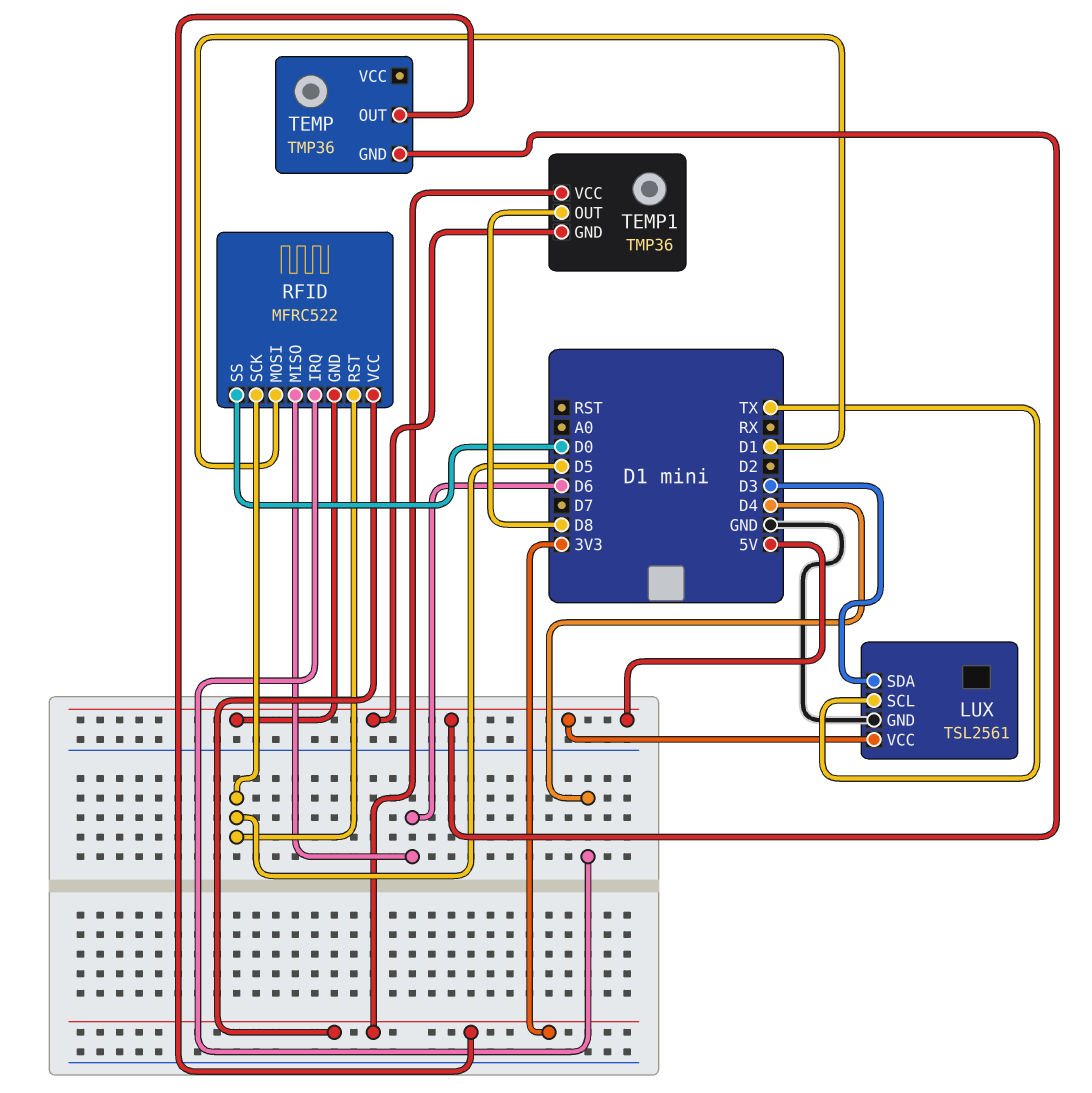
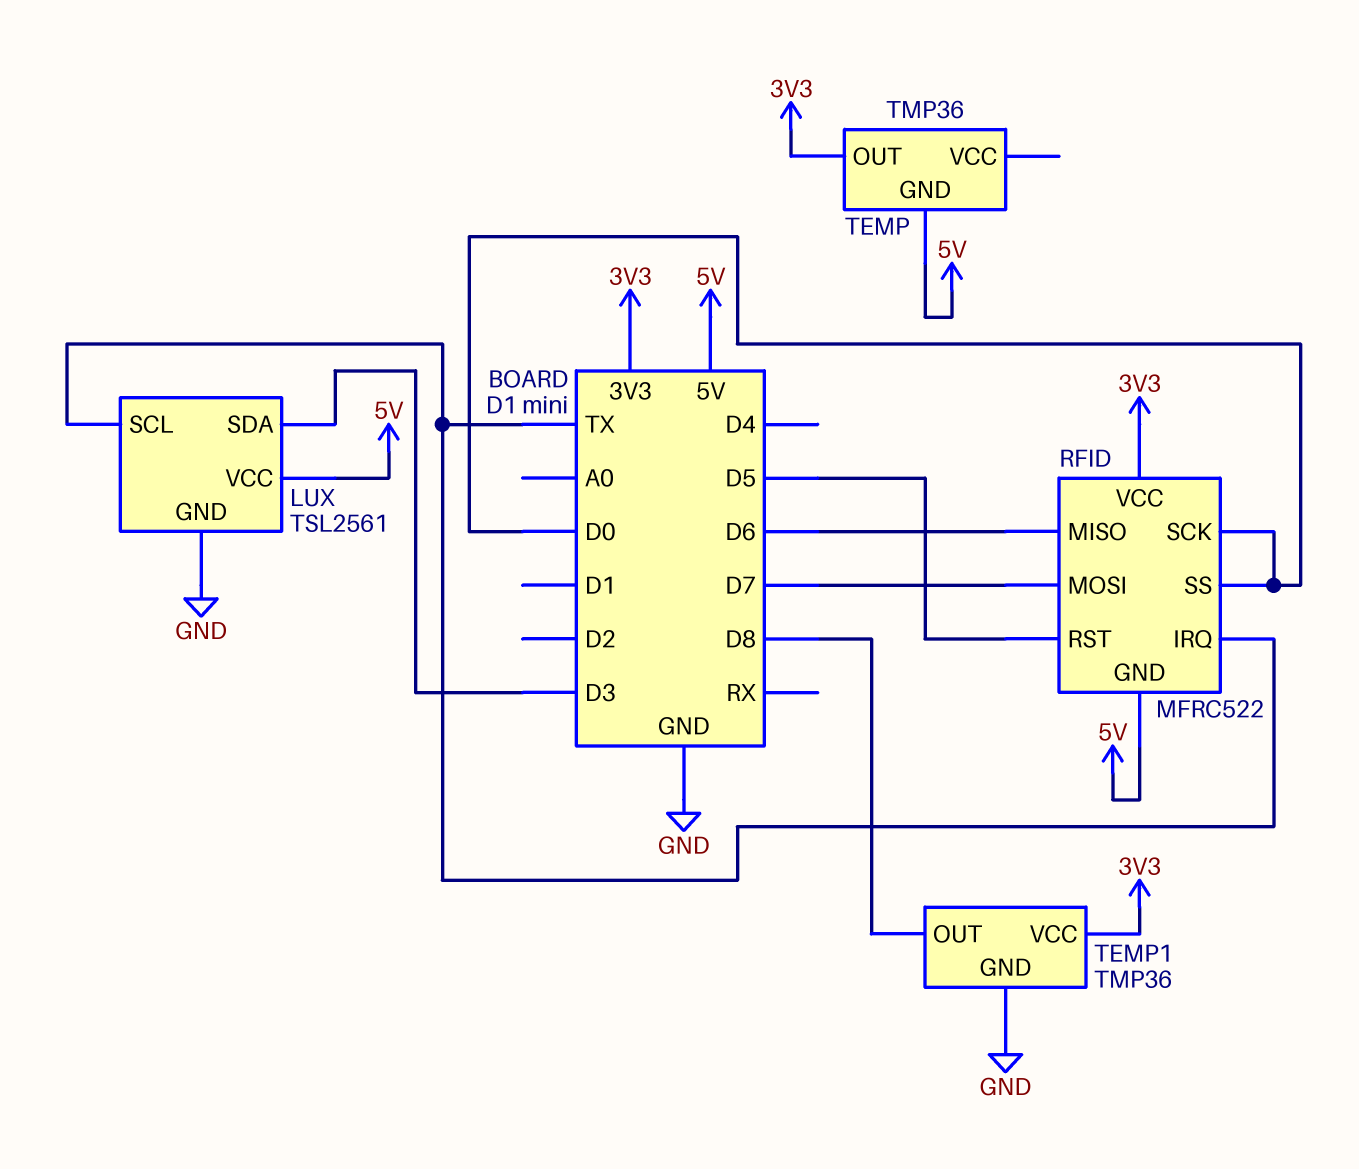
RFID pin IRQ: D4 -> TX
RFID pin MOSI: D1 -> D7
RFID pin SCK: D5 -> D0
TEMP1 pin GND: 5V -> GND

